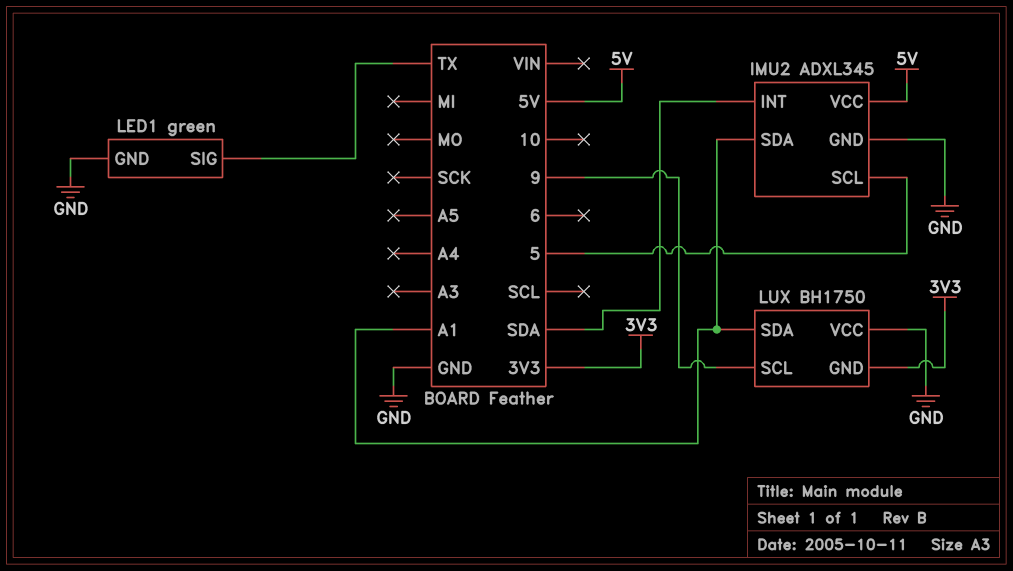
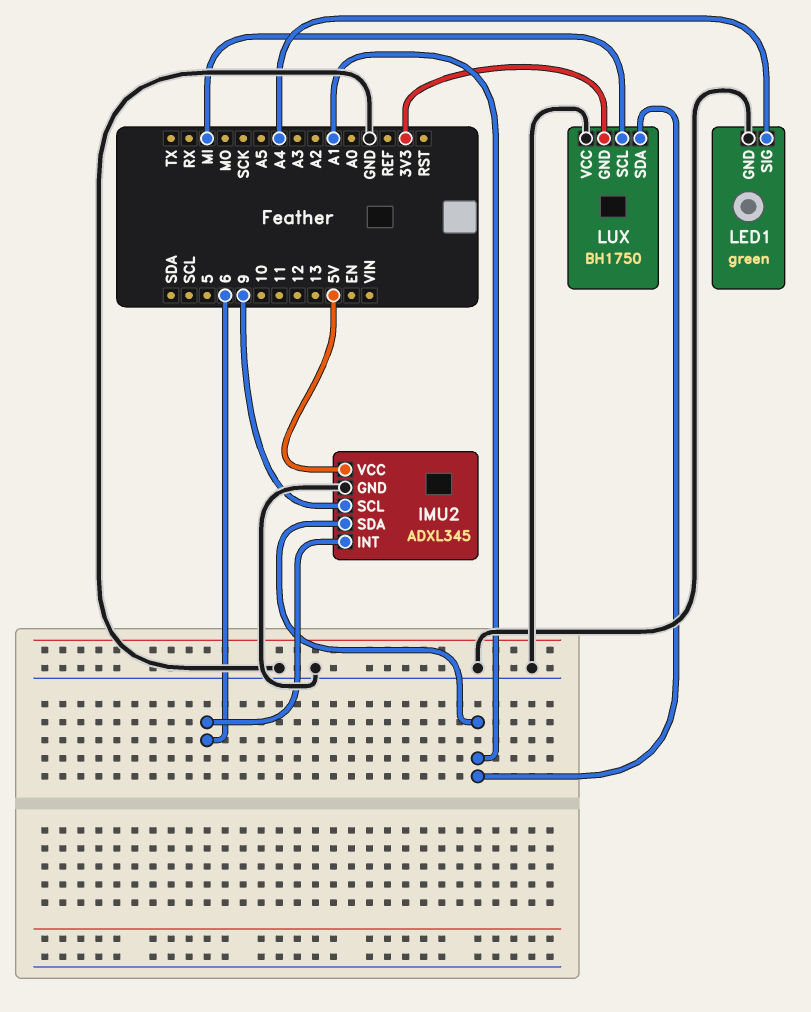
IMU2 pin INT: SDA -> 6
IMU2 pin SCL: 5 -> 9
LED1 pin SIG: TX -> A4
LUX pin SCL: 9 -> MI

